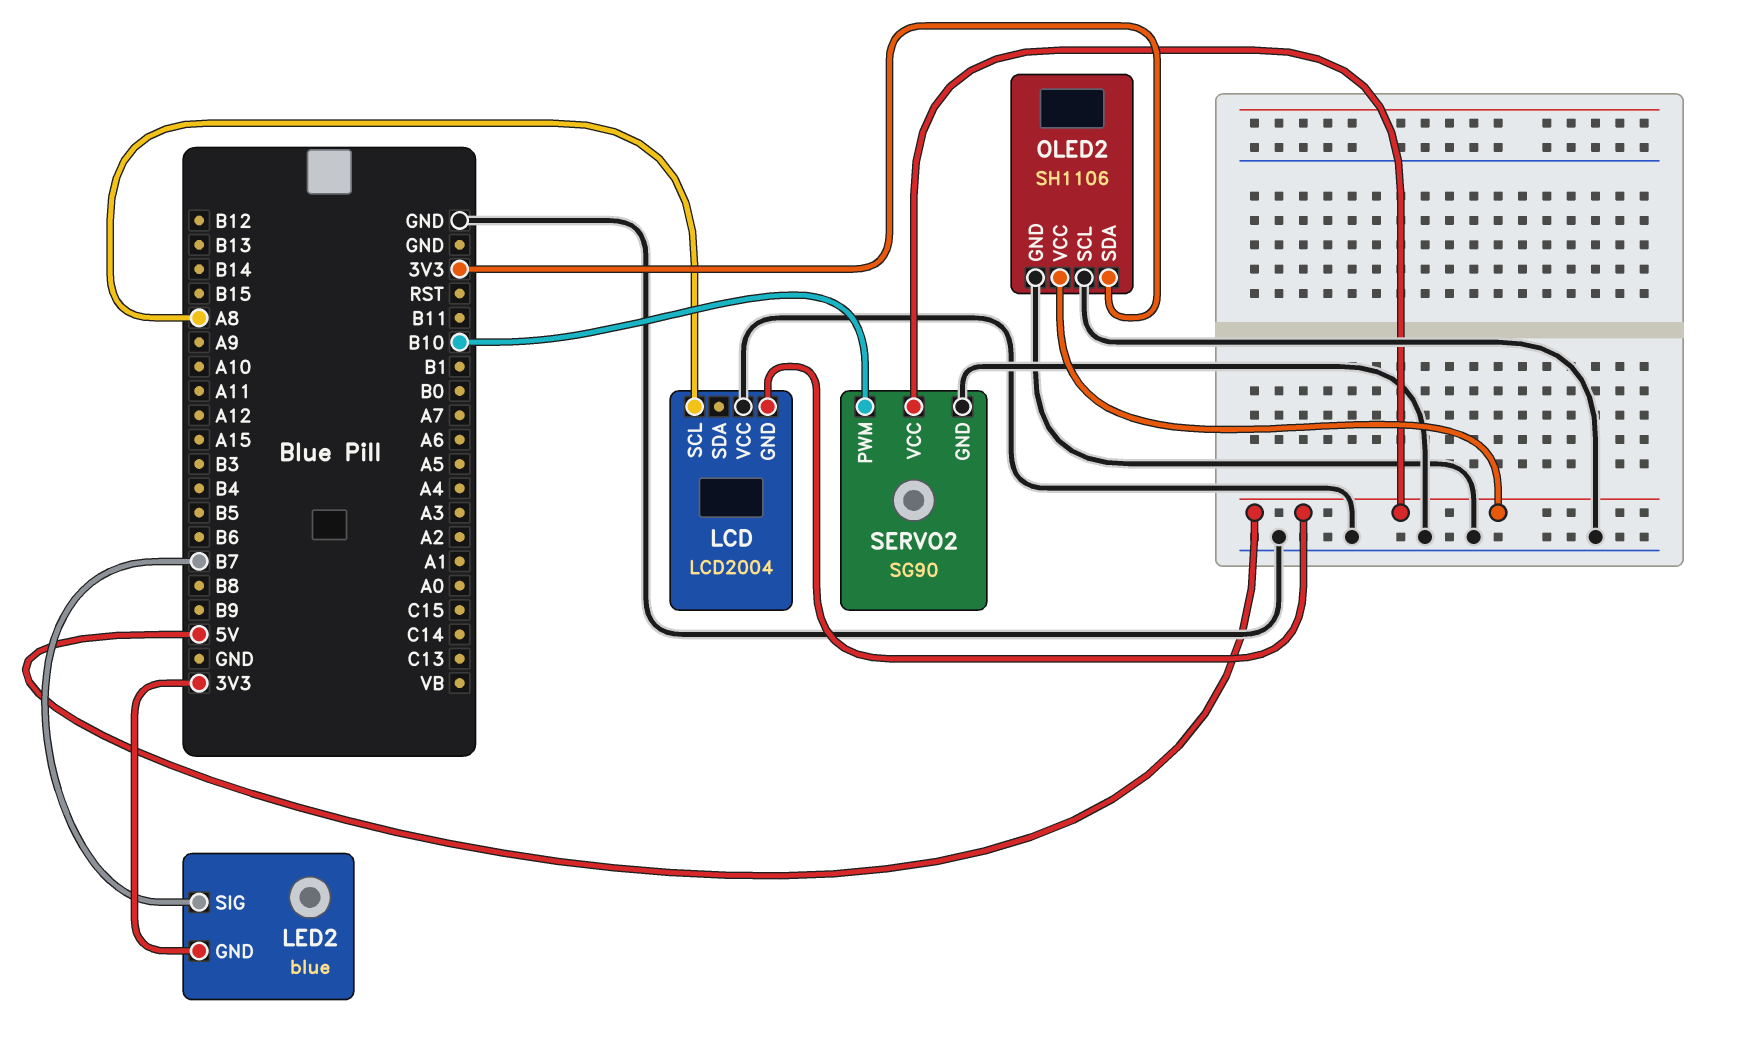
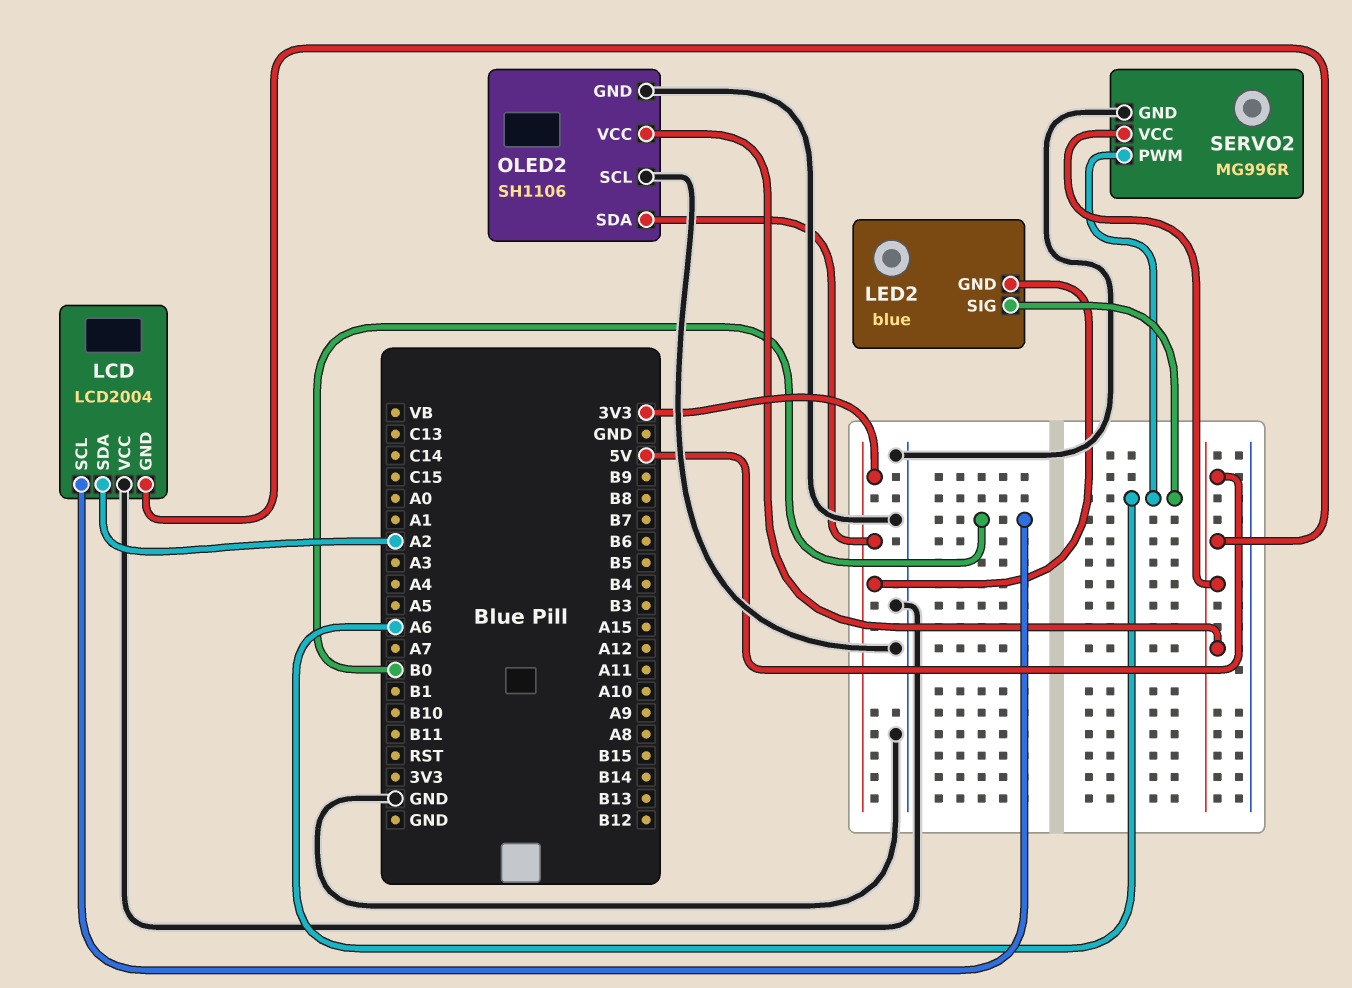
LCD pin SCL: A8 -> B0
LCD pin SDA: none -> A2
LED2 pin SIG: B7 -> A6
SERVO2: SG90 -> MG996R
SERVO2 pin PWM: B10 -> A6

